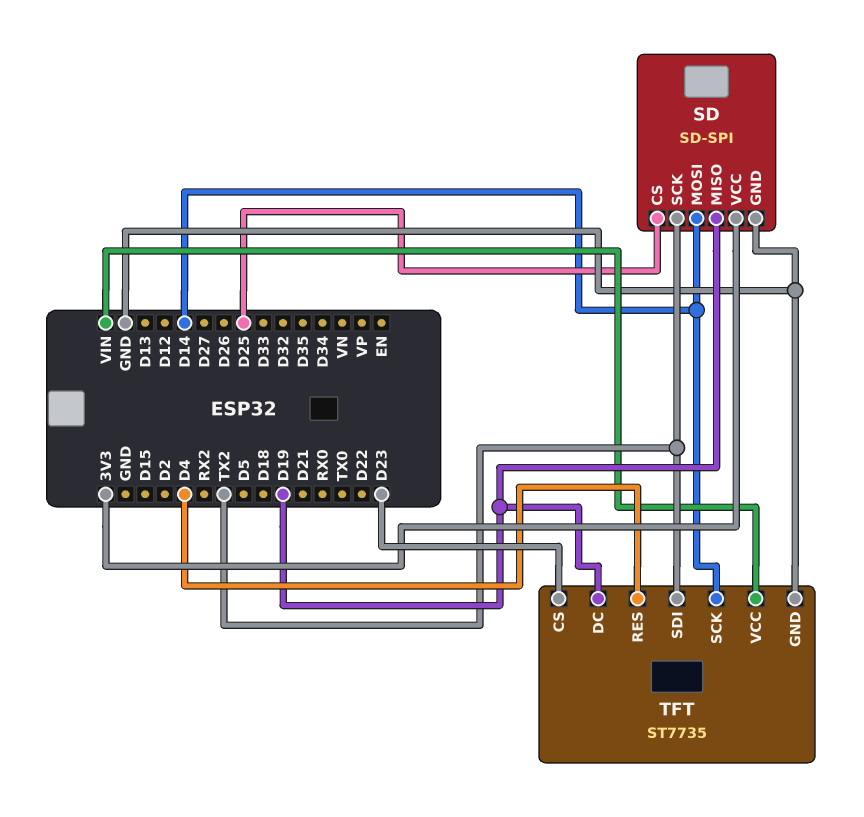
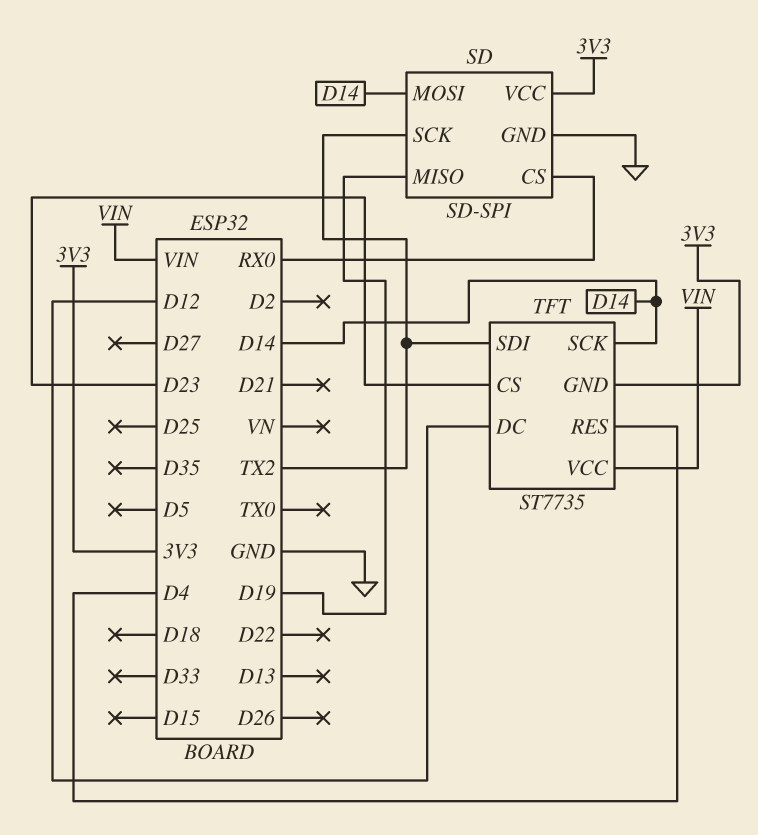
SD pin CS: D25 -> RX0
TFT pin DC: D19 -> D12
TFT pin GND: GND -> 3V3

